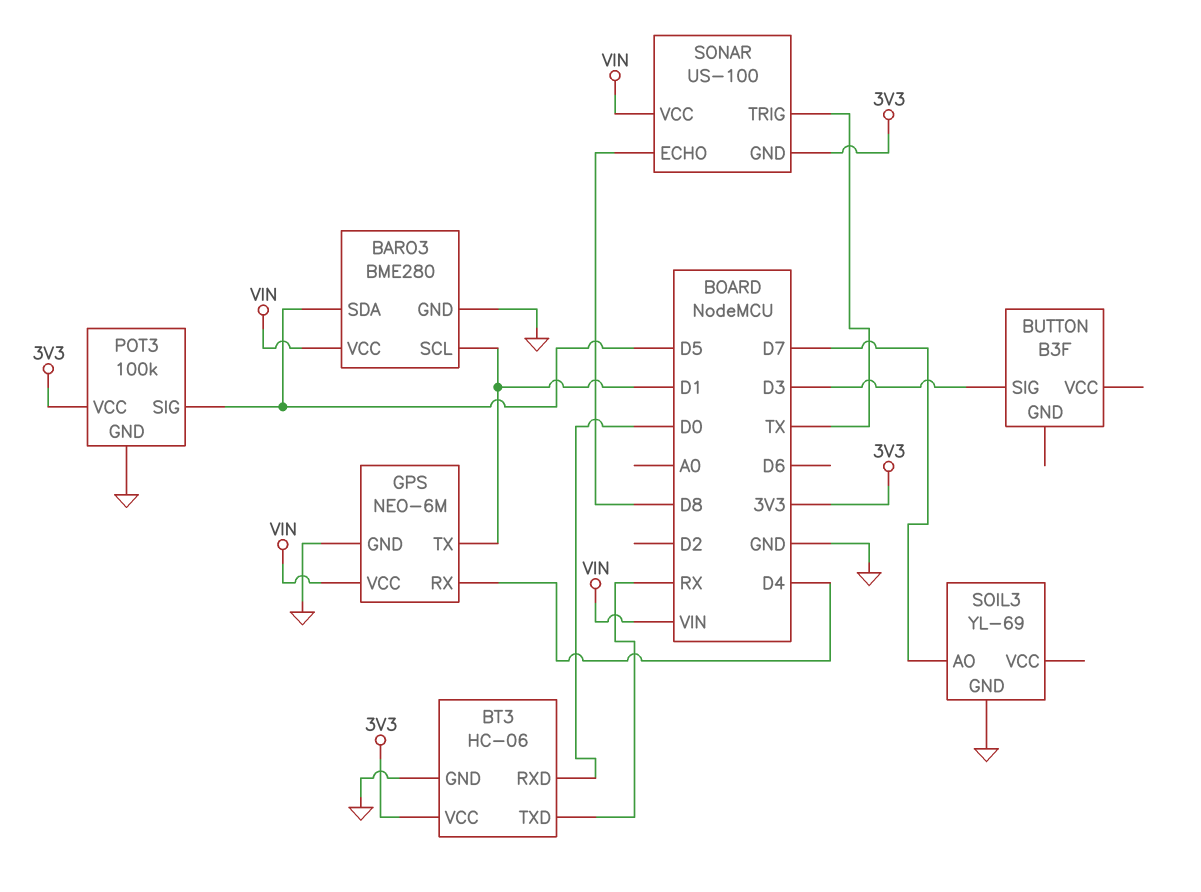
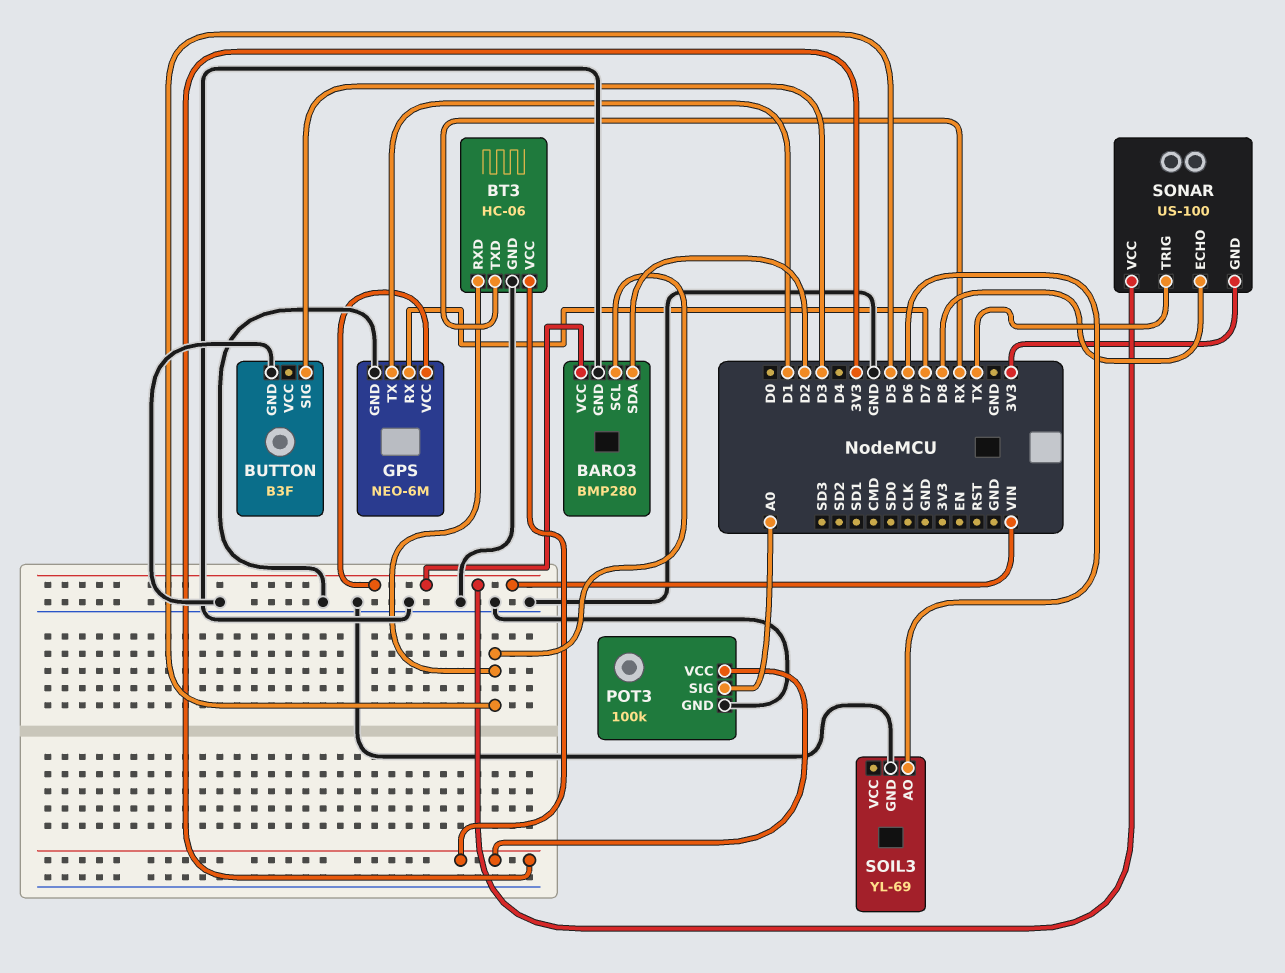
BARO3: BME280 -> BMP280
BARO3 pin SCL: D1 -> D5
BARO3 pin SDA: D5 -> D2
BT3 pin RXD: D0 -> D5
BUTTON pin GND: none -> GND
GPS pin RX: D4 -> D7
POT3 pin SIG: D5 -> A0
SOIL3 pin AO: D7 -> D6

